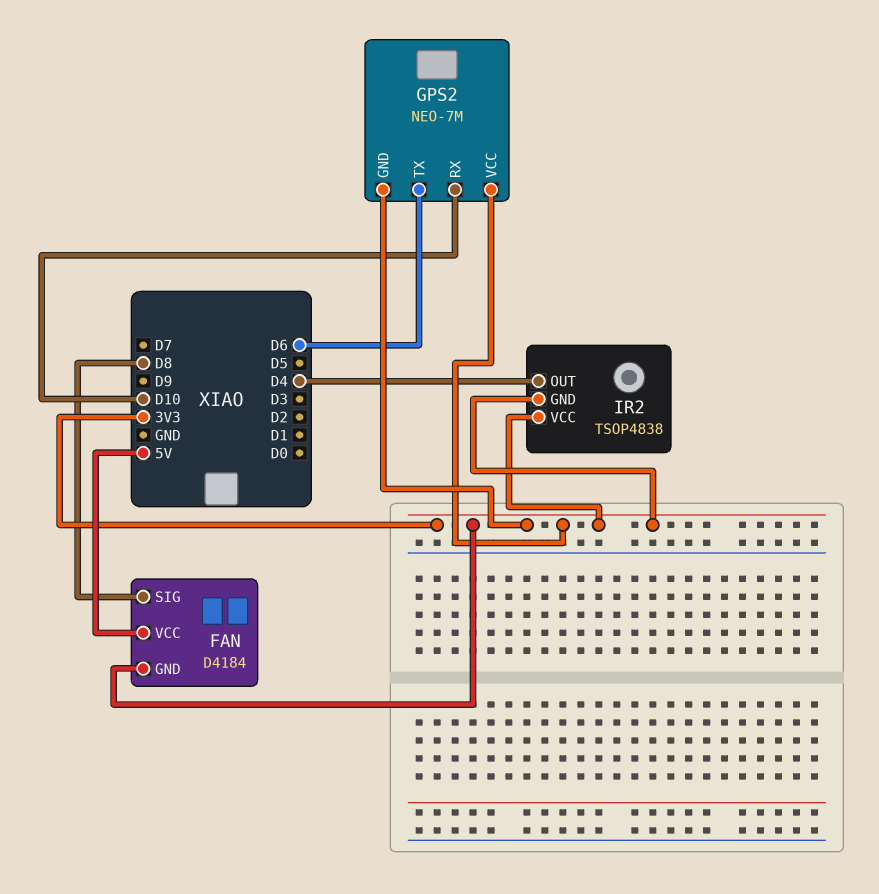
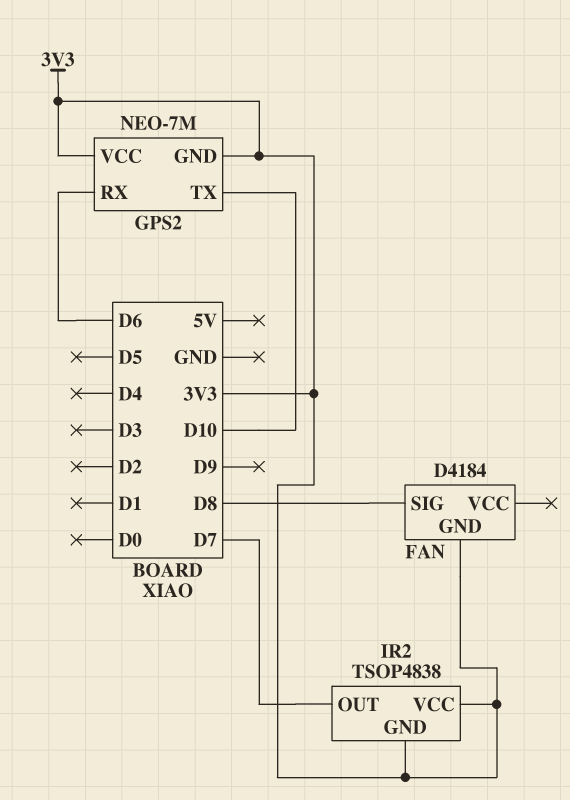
FAN pin VCC: 5V -> none
GPS2 pin RX: D10 -> D6
GPS2 pin TX: D6 -> D10
IR2 pin OUT: D4 -> D7

